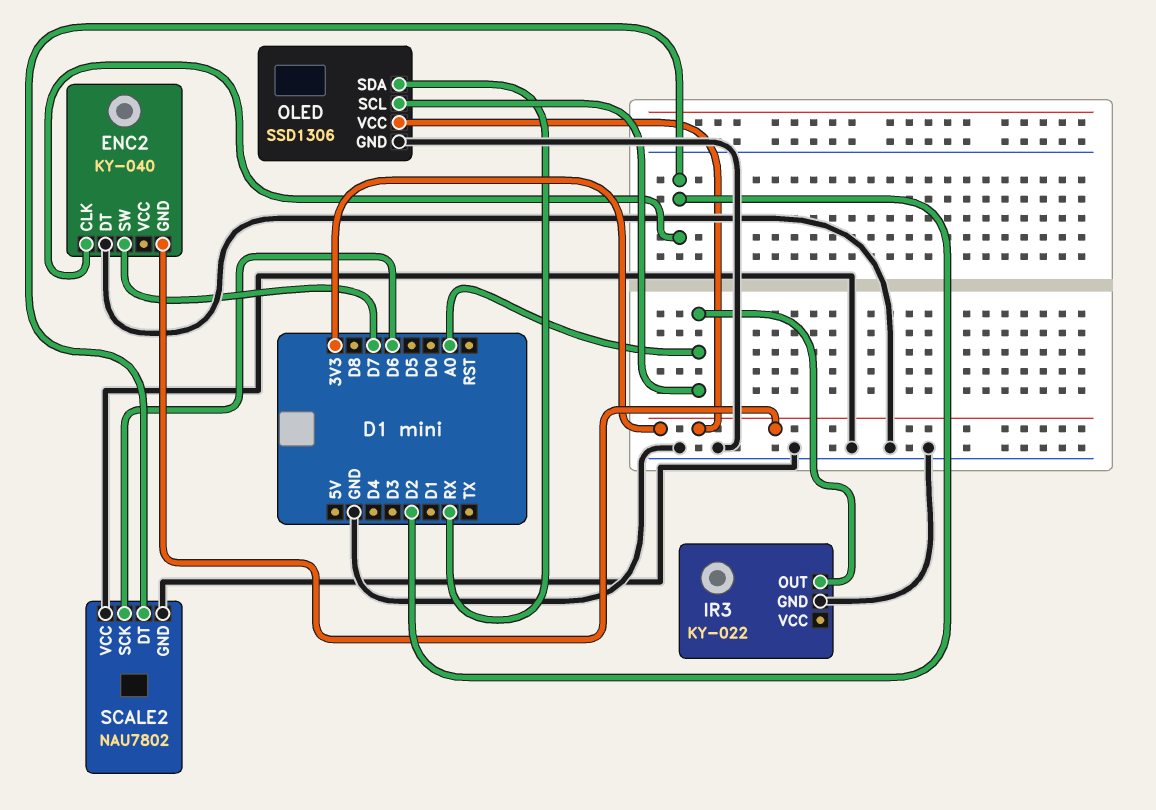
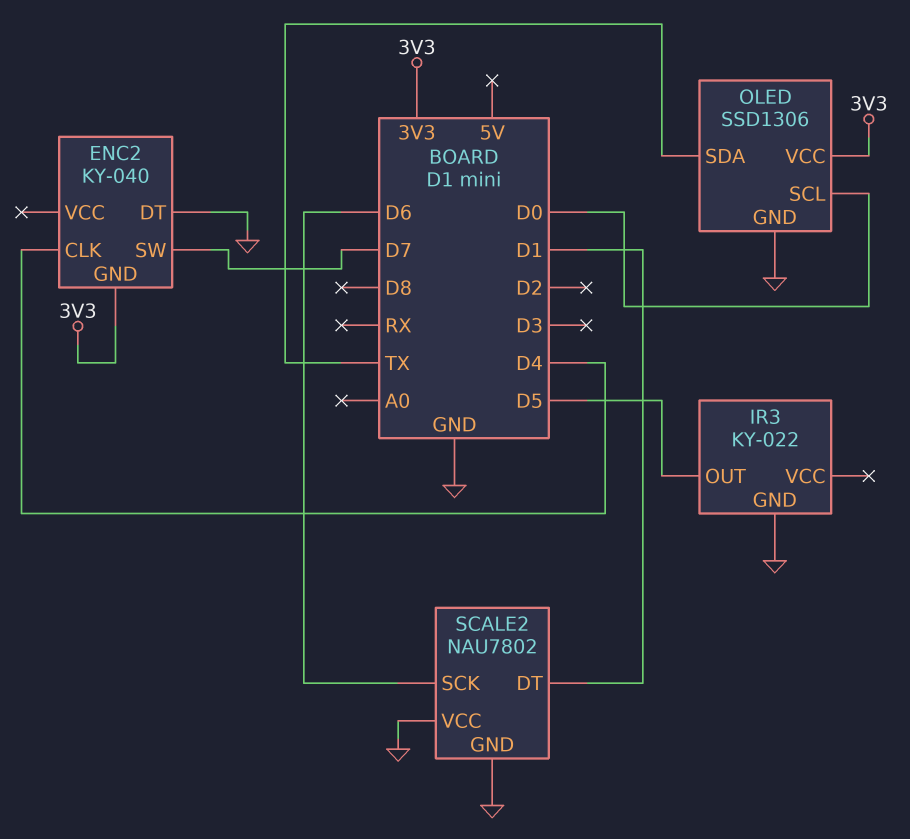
ENC2 pin CLK: D2 -> D4
IR3 pin OUT: A0 -> D5
OLED pin SCL: A0 -> D0
OLED pin SDA: RX -> TX
SCALE2 pin DT: D2 -> D1

